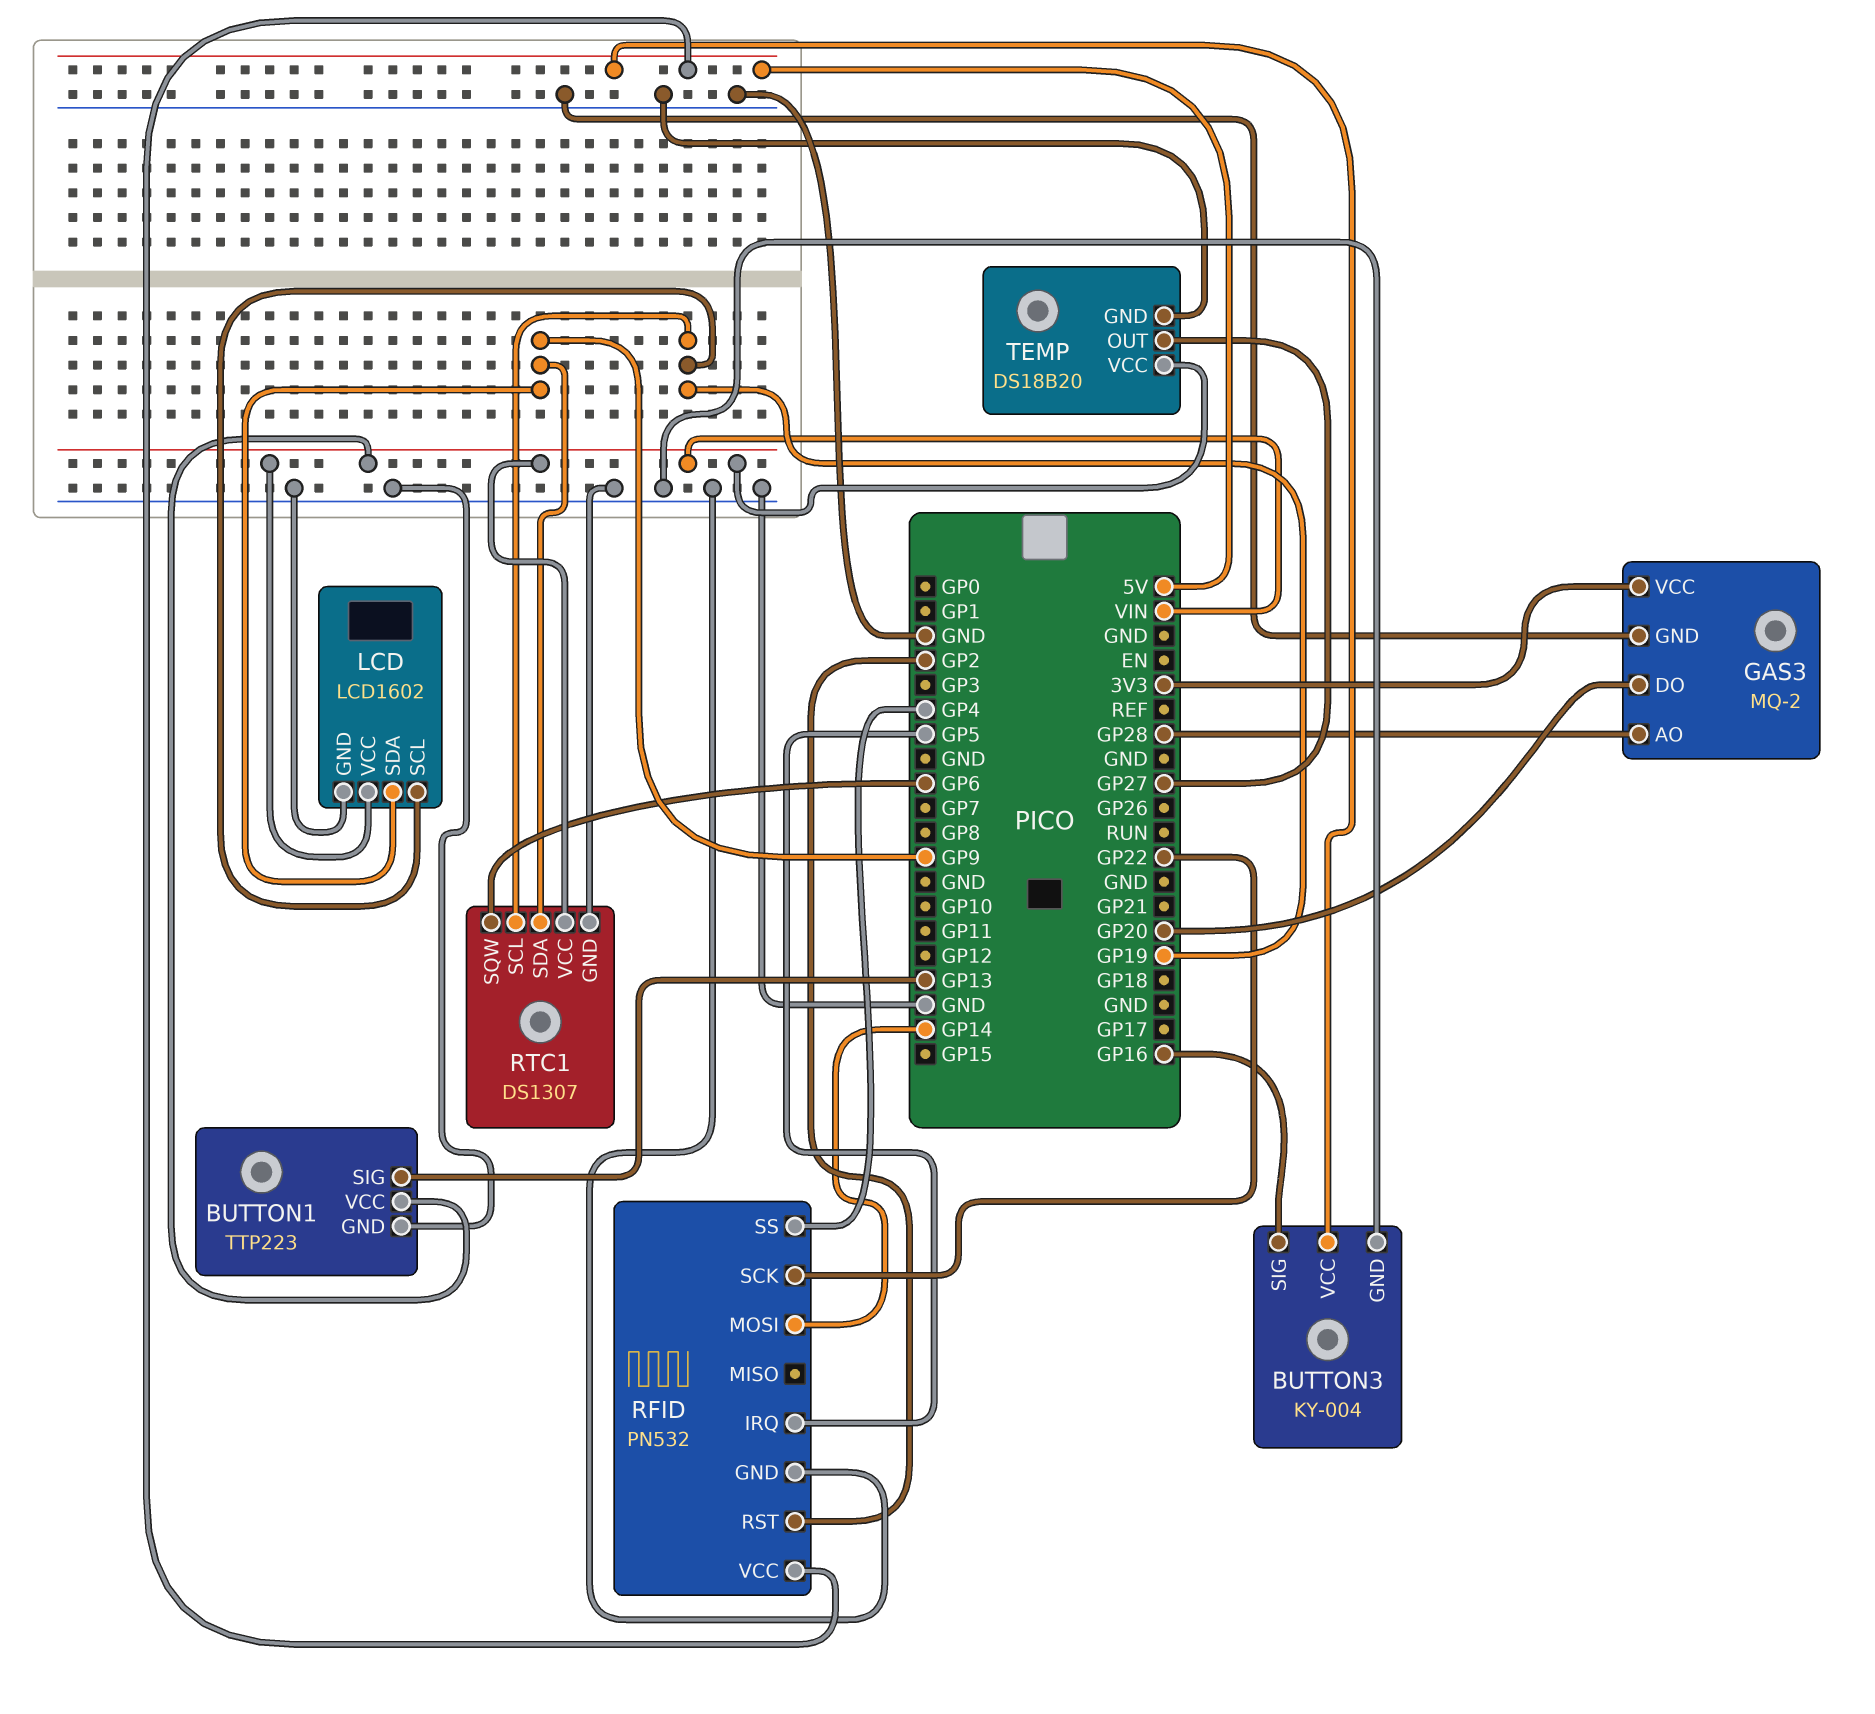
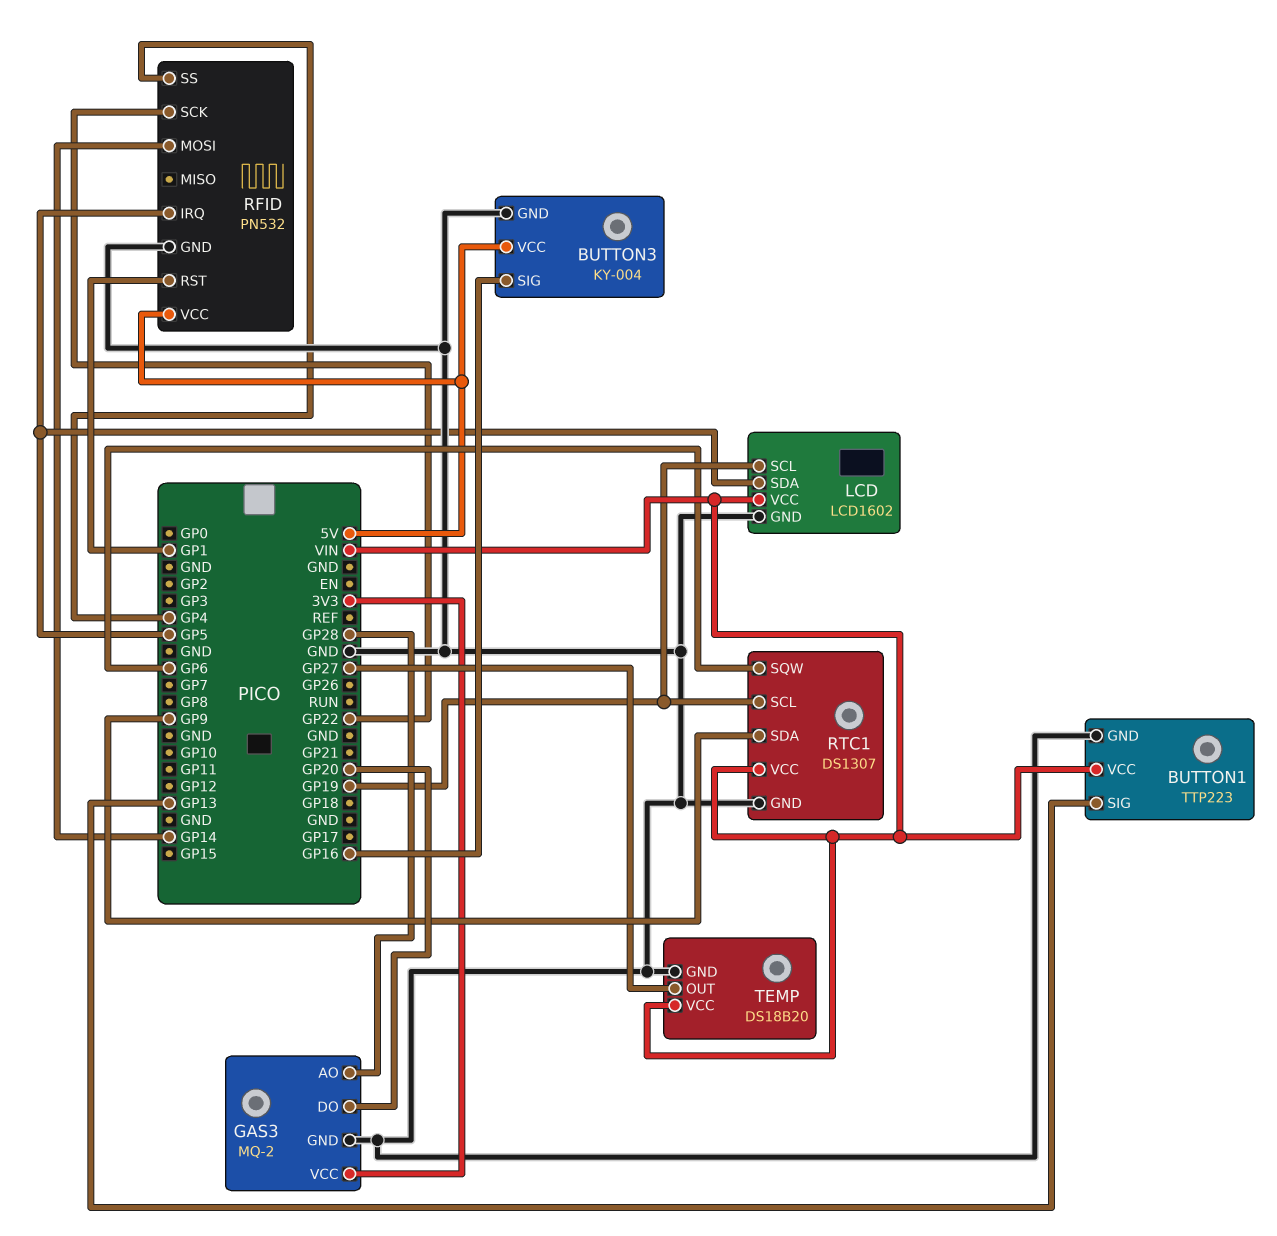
LCD pin SDA: GP9 -> GP5
RFID pin RST: GP2 -> GP1

